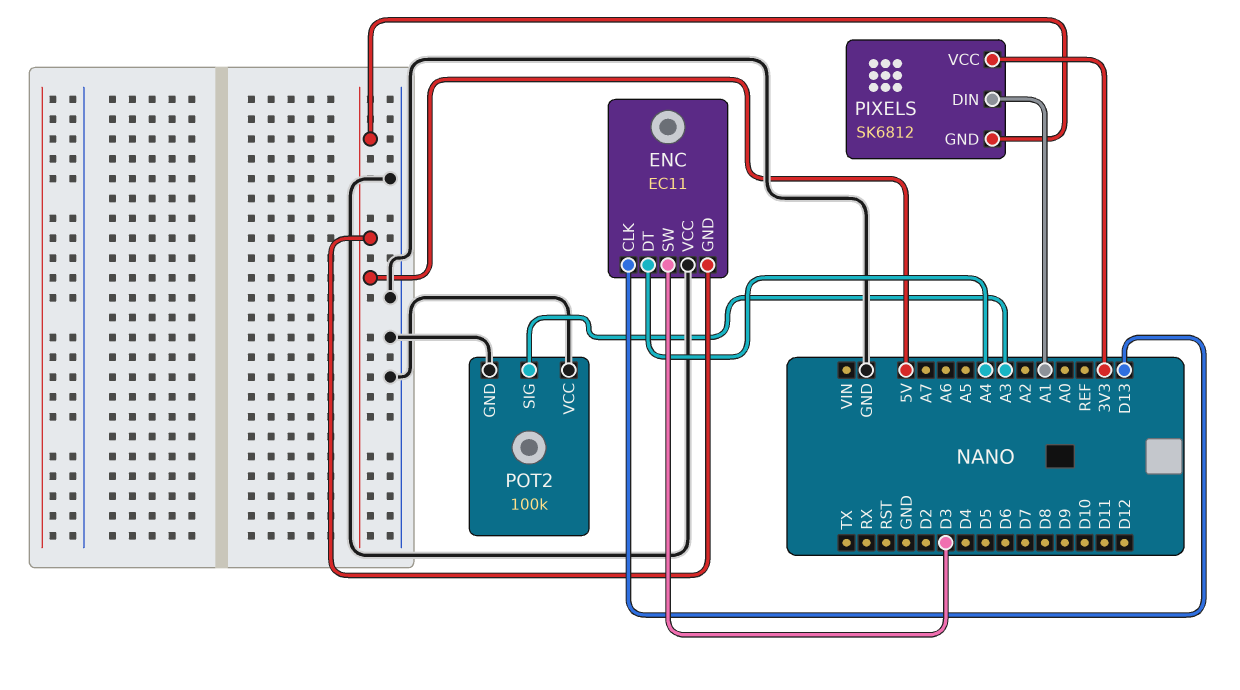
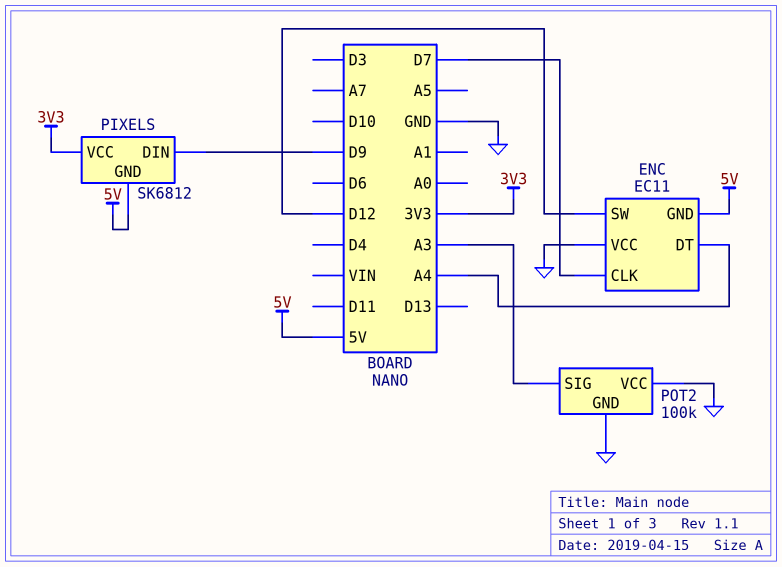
ENC pin CLK: D13 -> D7
ENC pin SW: D3 -> D12
PIXELS pin DIN: A1 -> D9

